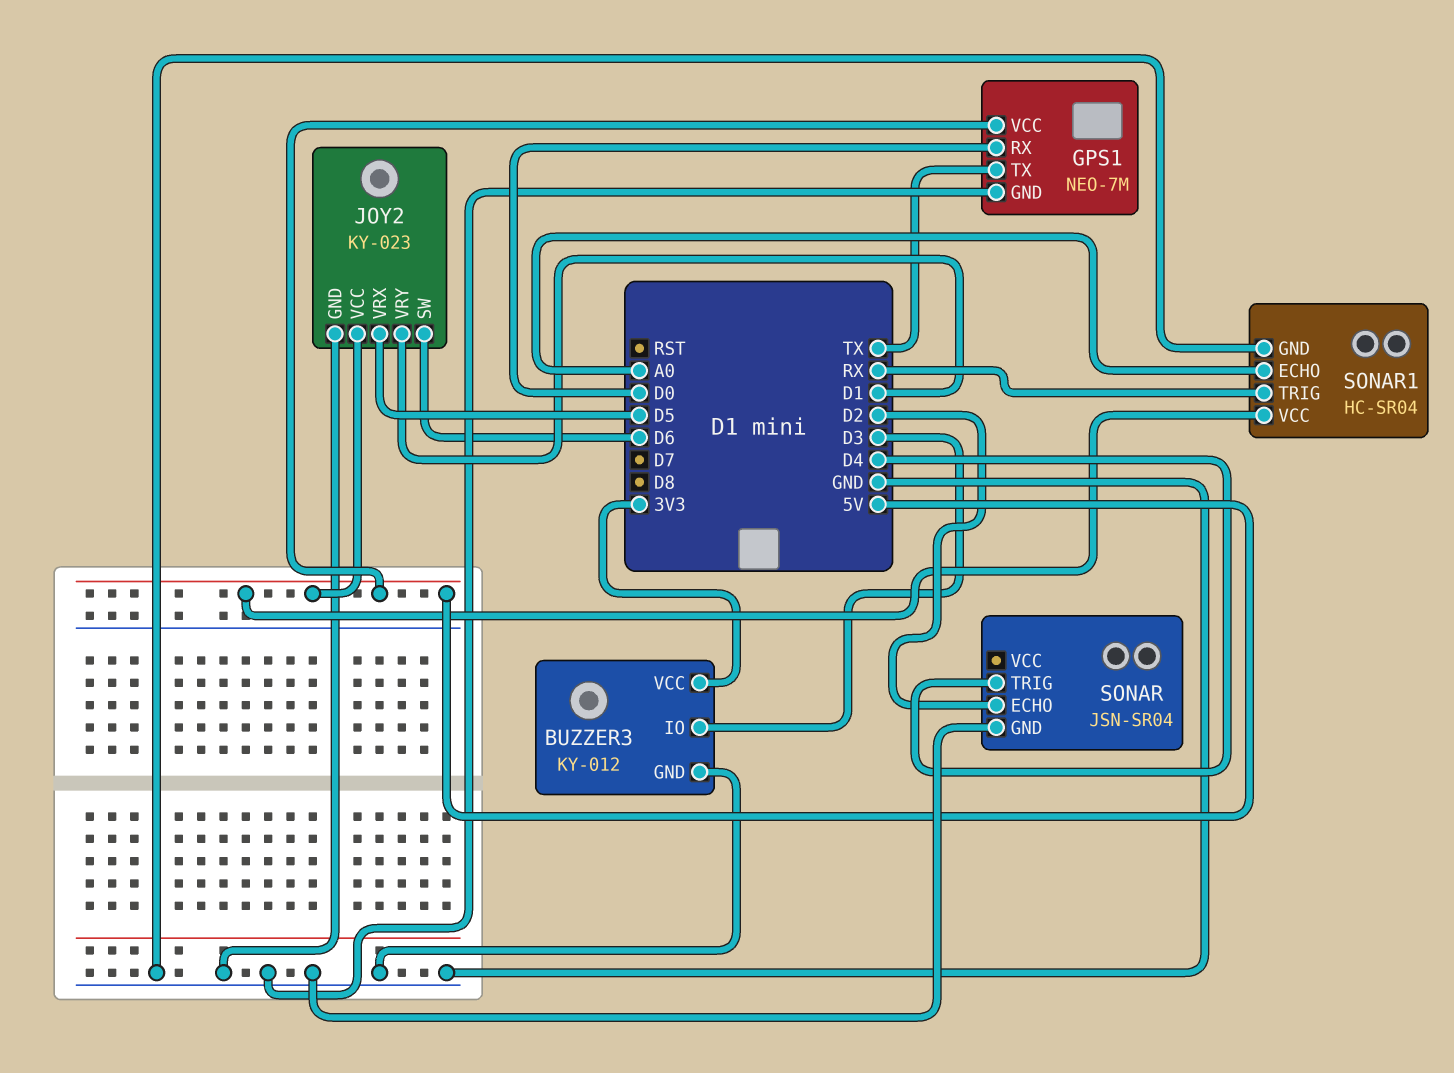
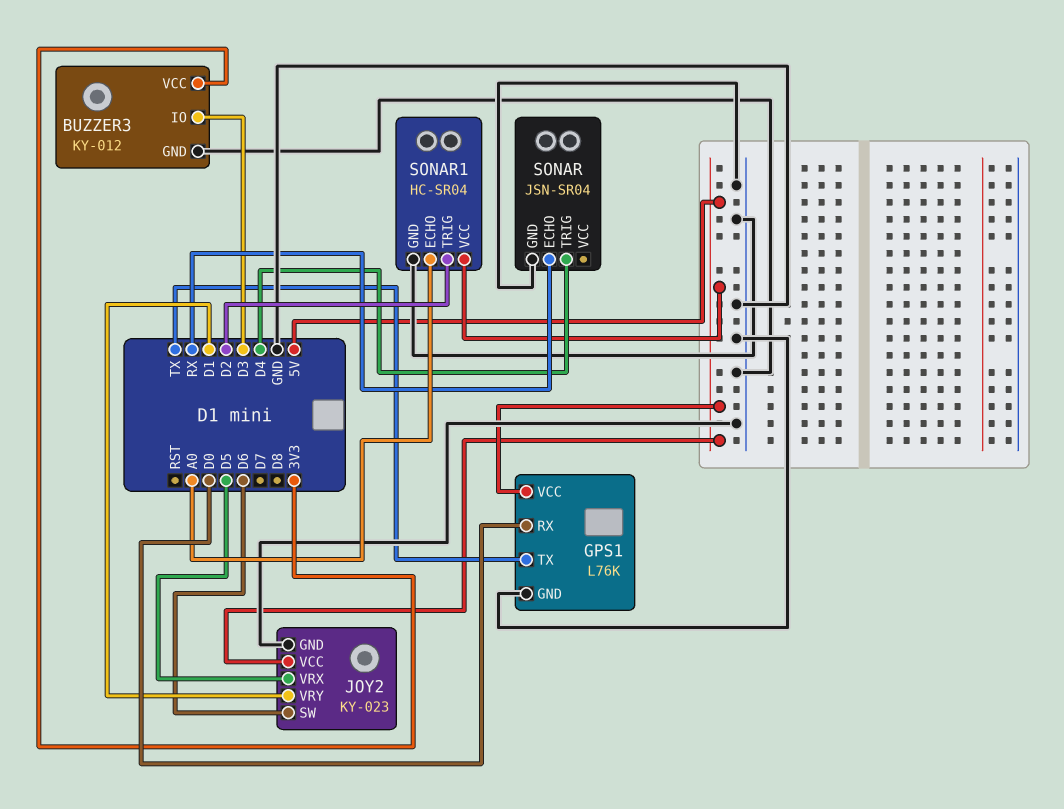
GPS1: NEO-7M -> L76K
SONAR pin ECHO: D2 -> RX
SONAR1 pin TRIG: RX -> D2

